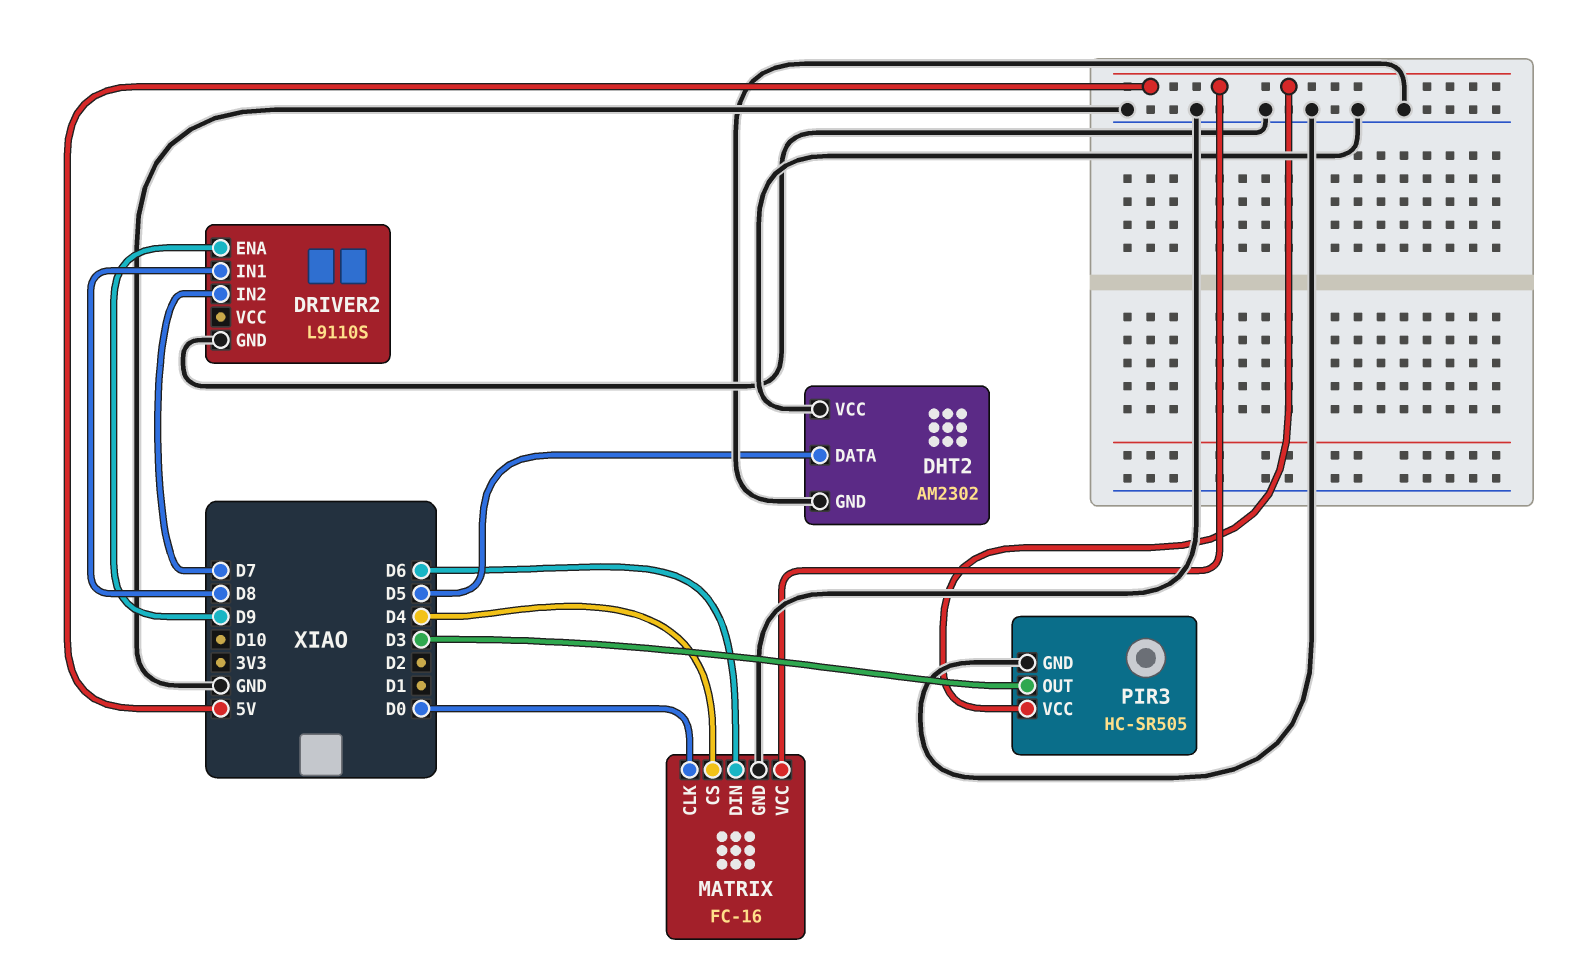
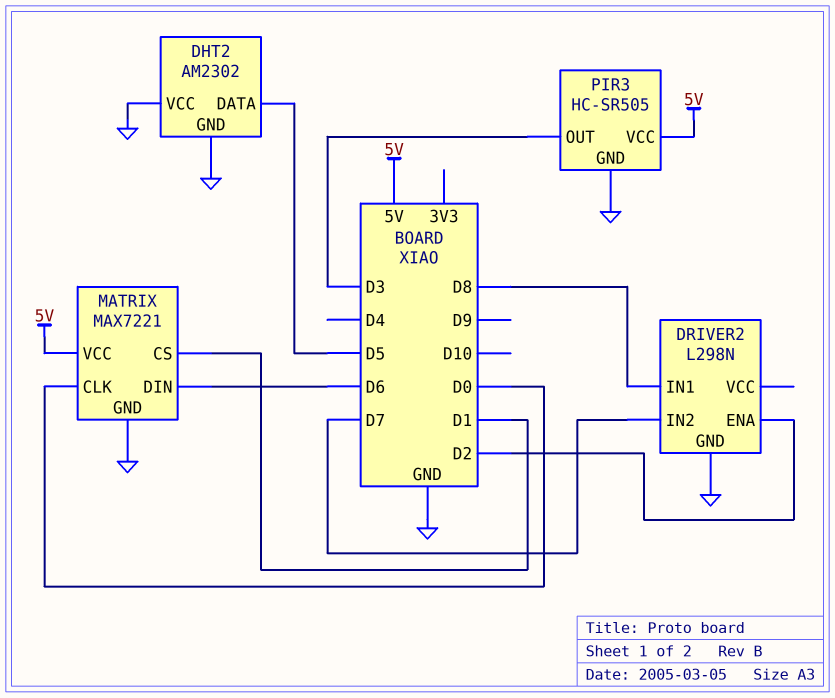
DRIVER2: L9110S -> L298N
DRIVER2 pin ENA: D9 -> D2
MATRIX: FC-16 -> MAX7221
MATRIX pin CS: D4 -> D1

